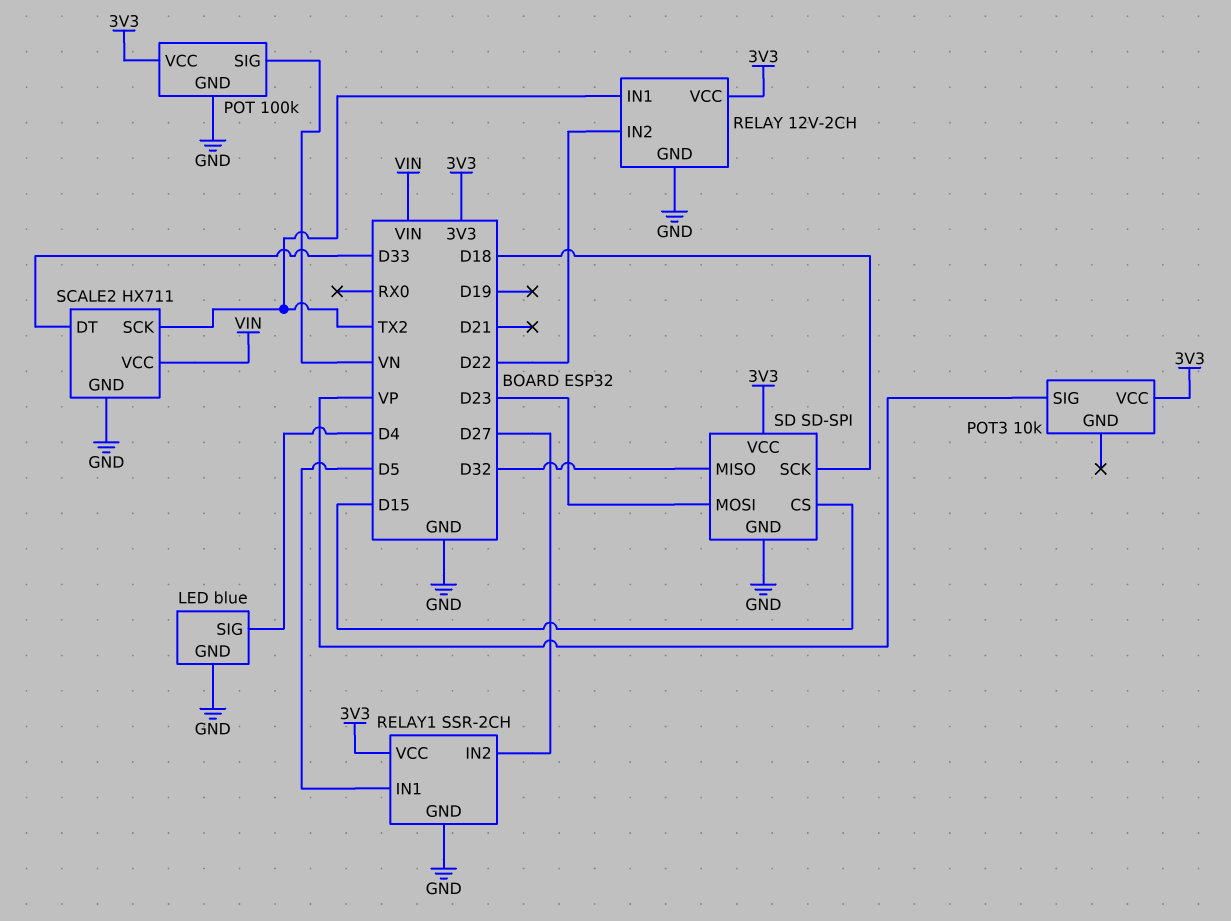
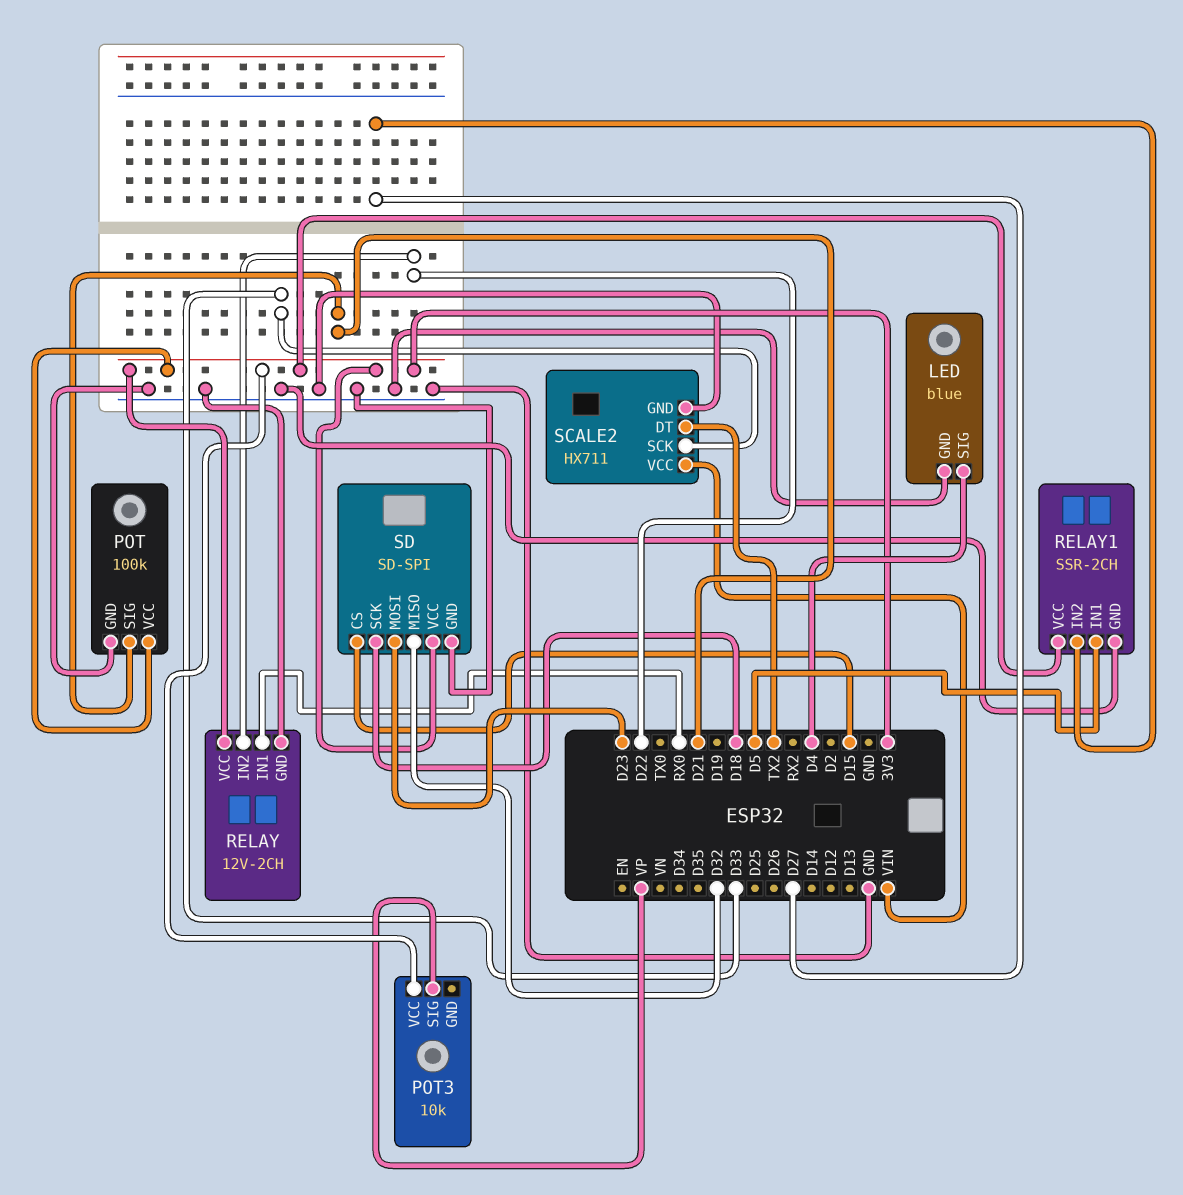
POT pin SIG: VN -> D21
RELAY pin IN1: TX2 -> RX0
SCALE2 pin DT: D33 -> TX2
SCALE2 pin SCK: TX2 -> D33

